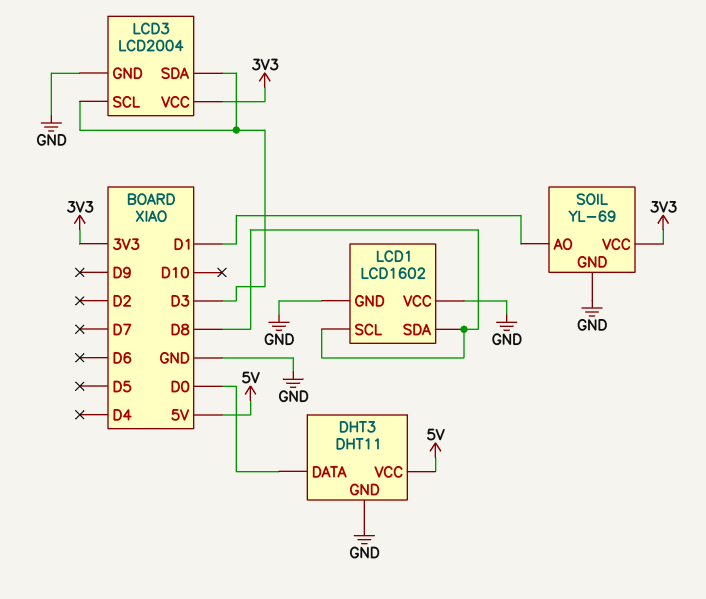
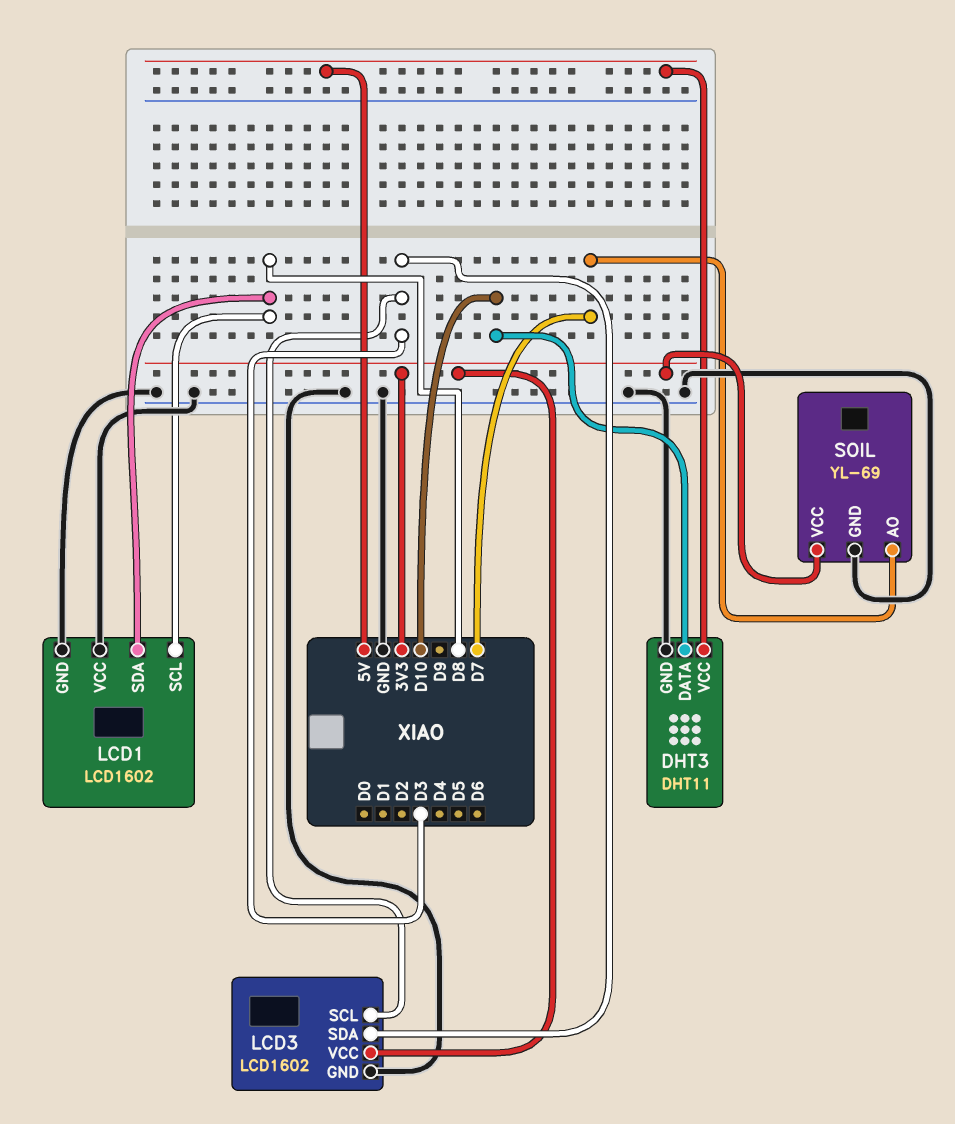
DHT3 pin DATA: D0 -> D10
LCD3: LCD2004 -> LCD1602
SOIL pin AO: D1 -> D7

